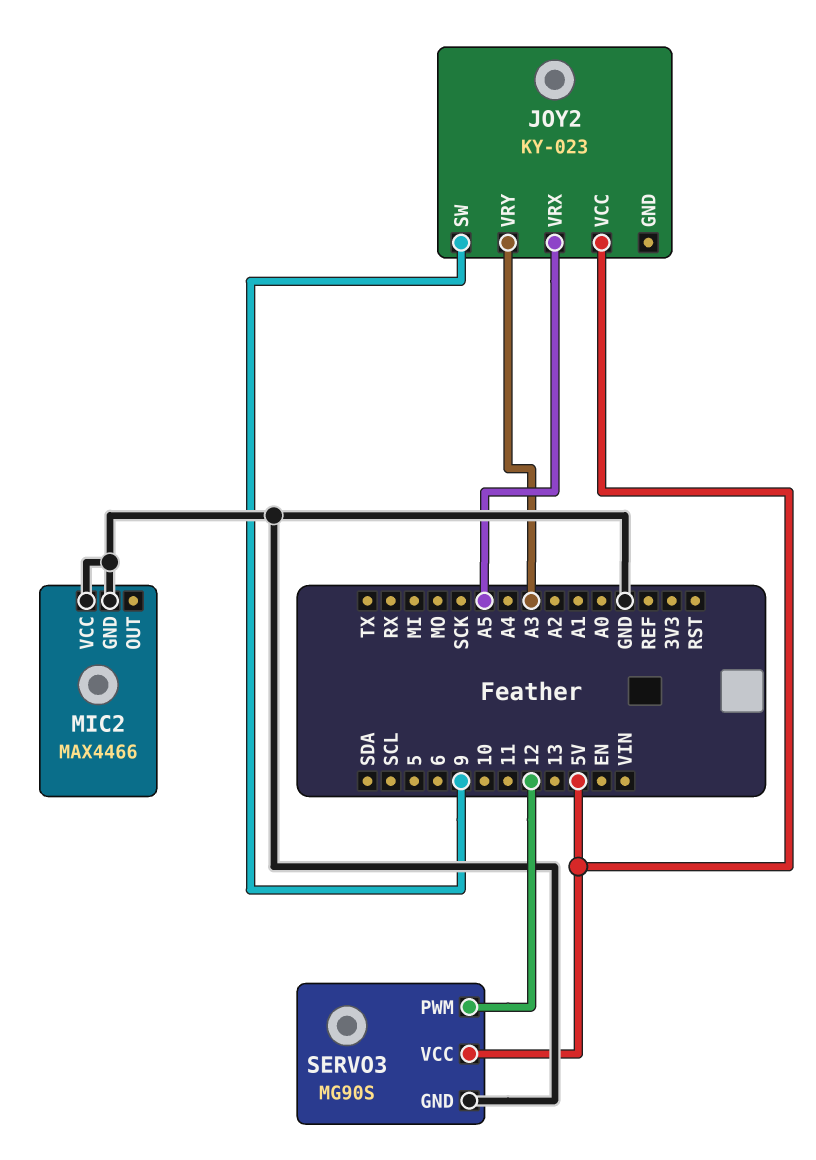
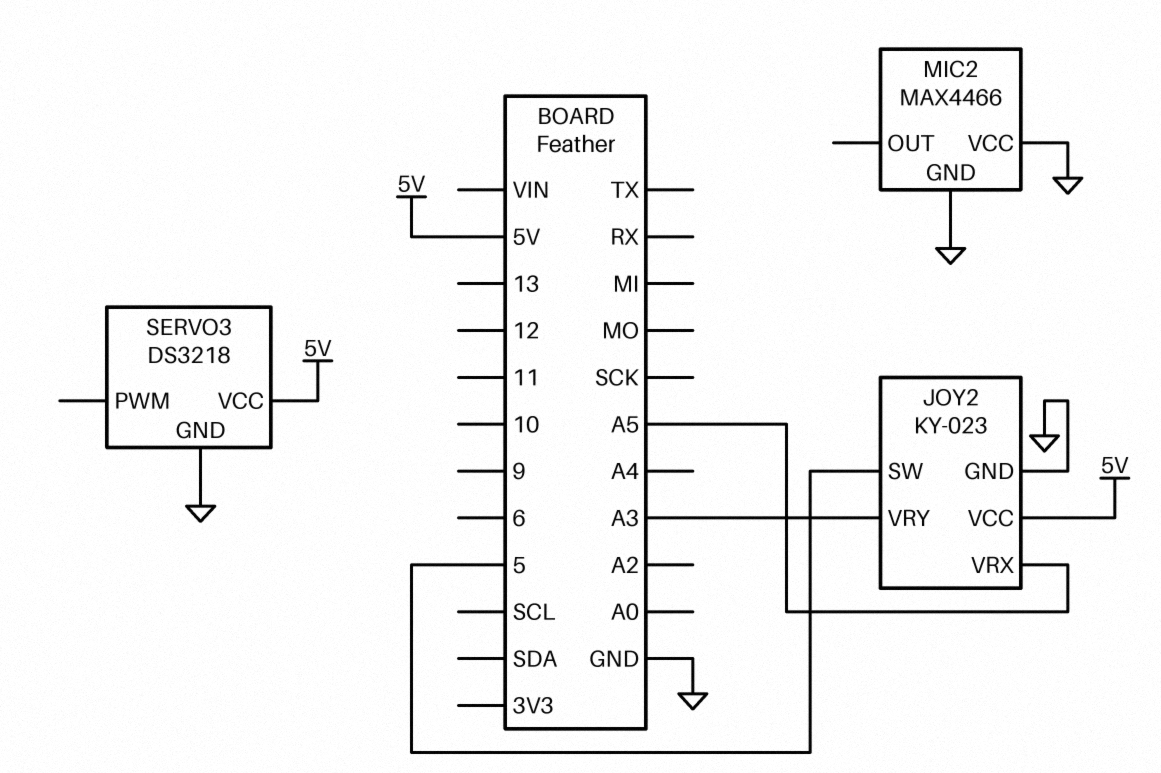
JOY2 pin GND: none -> GND
JOY2 pin SW: 9 -> 5
SERVO3: MG90S -> DS3218
SERVO3 pin PWM: 12 -> none

